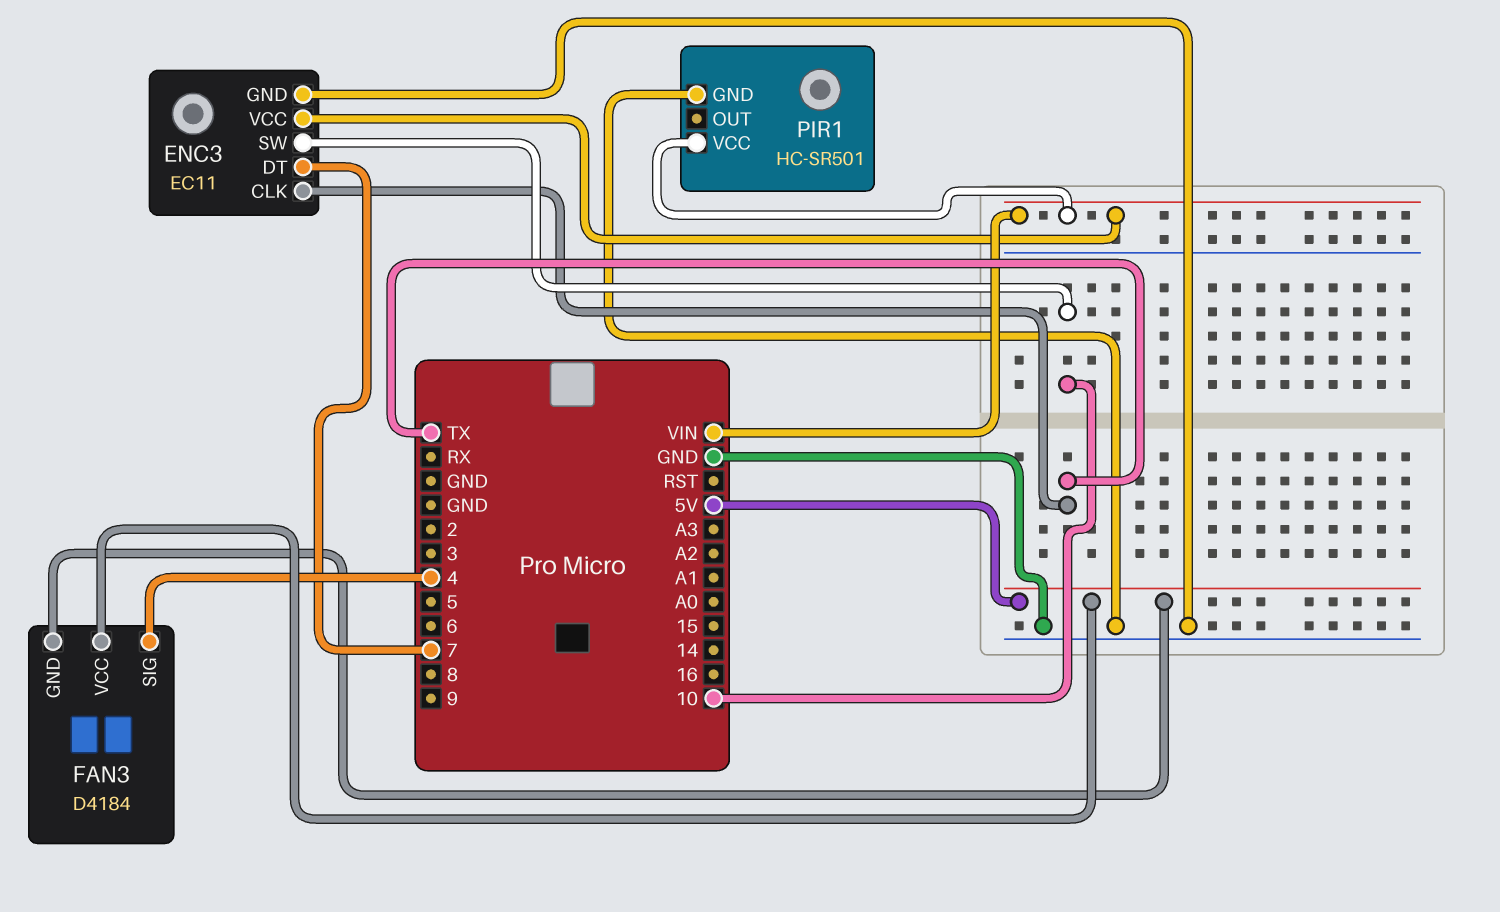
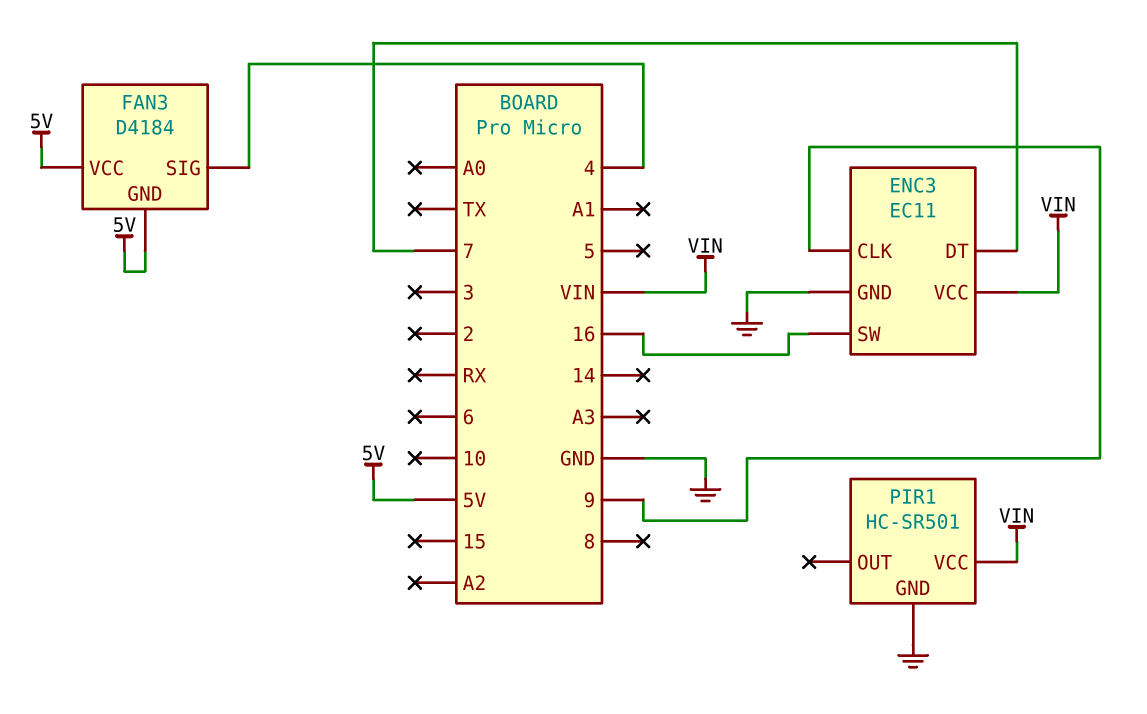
ENC3 pin CLK: TX -> 9
ENC3 pin SW: 10 -> 16

